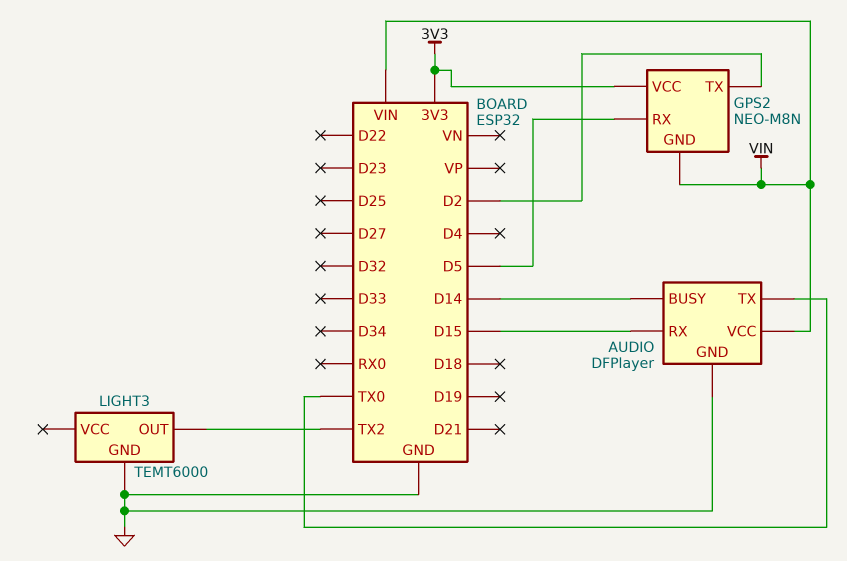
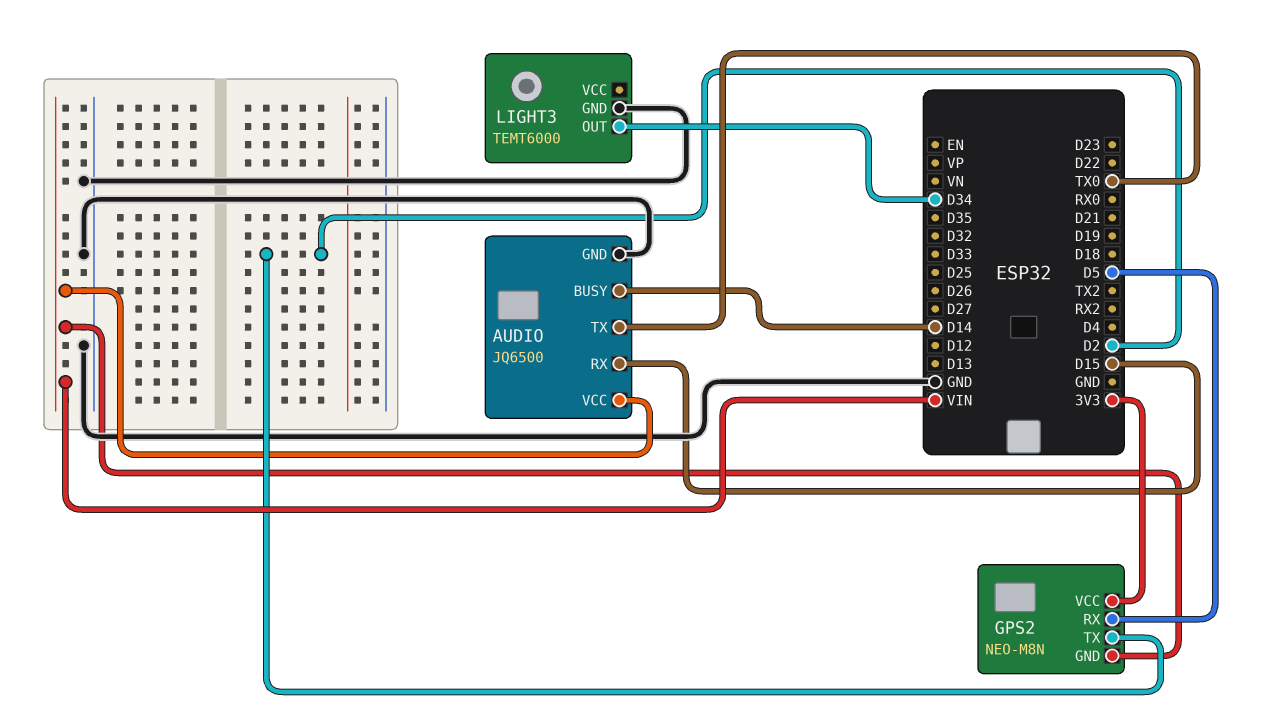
AUDIO: DFPlayer -> JQ6500
LIGHT3 pin OUT: TX2 -> D34

